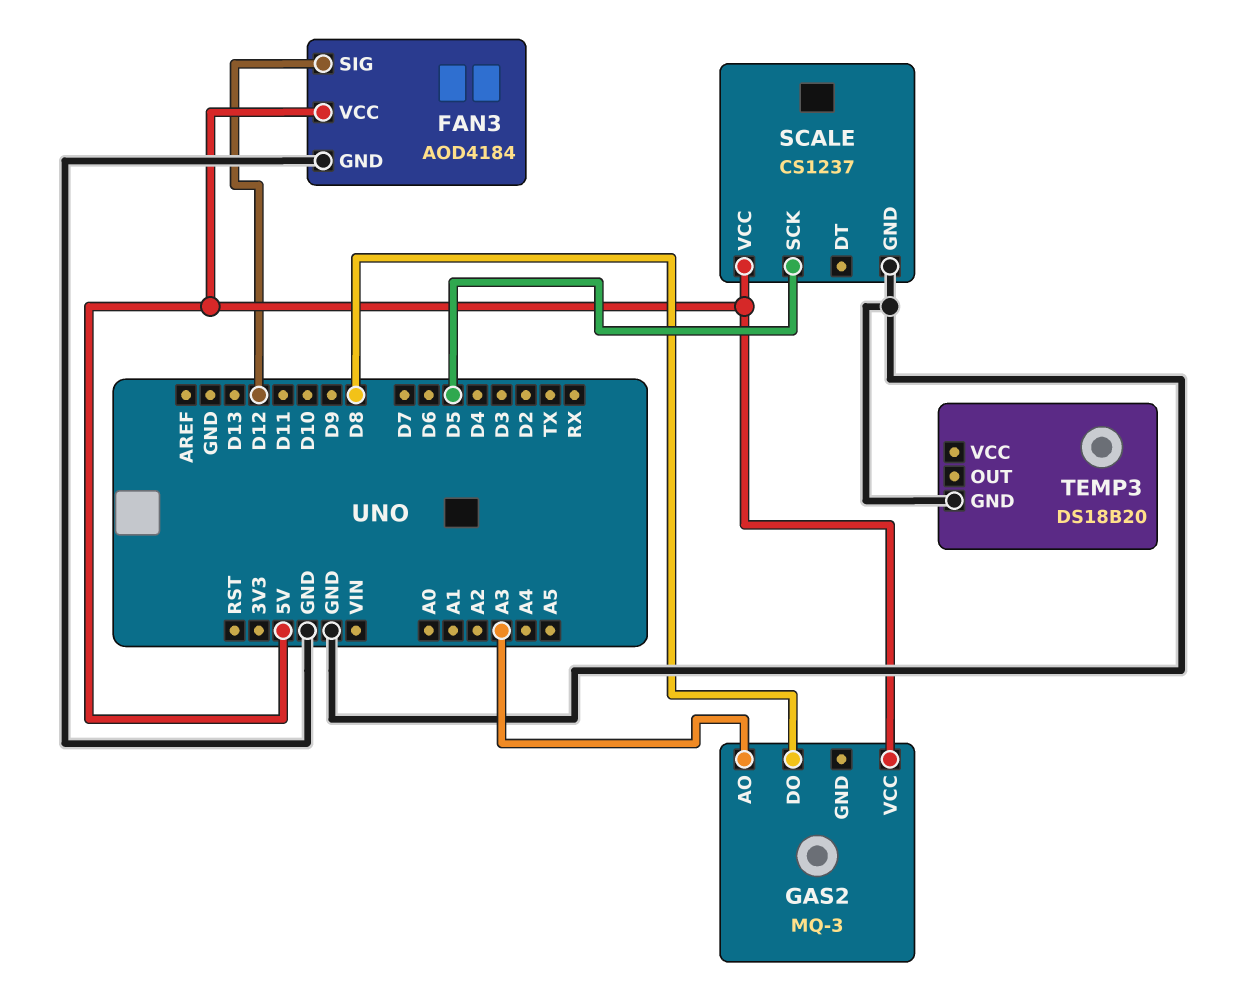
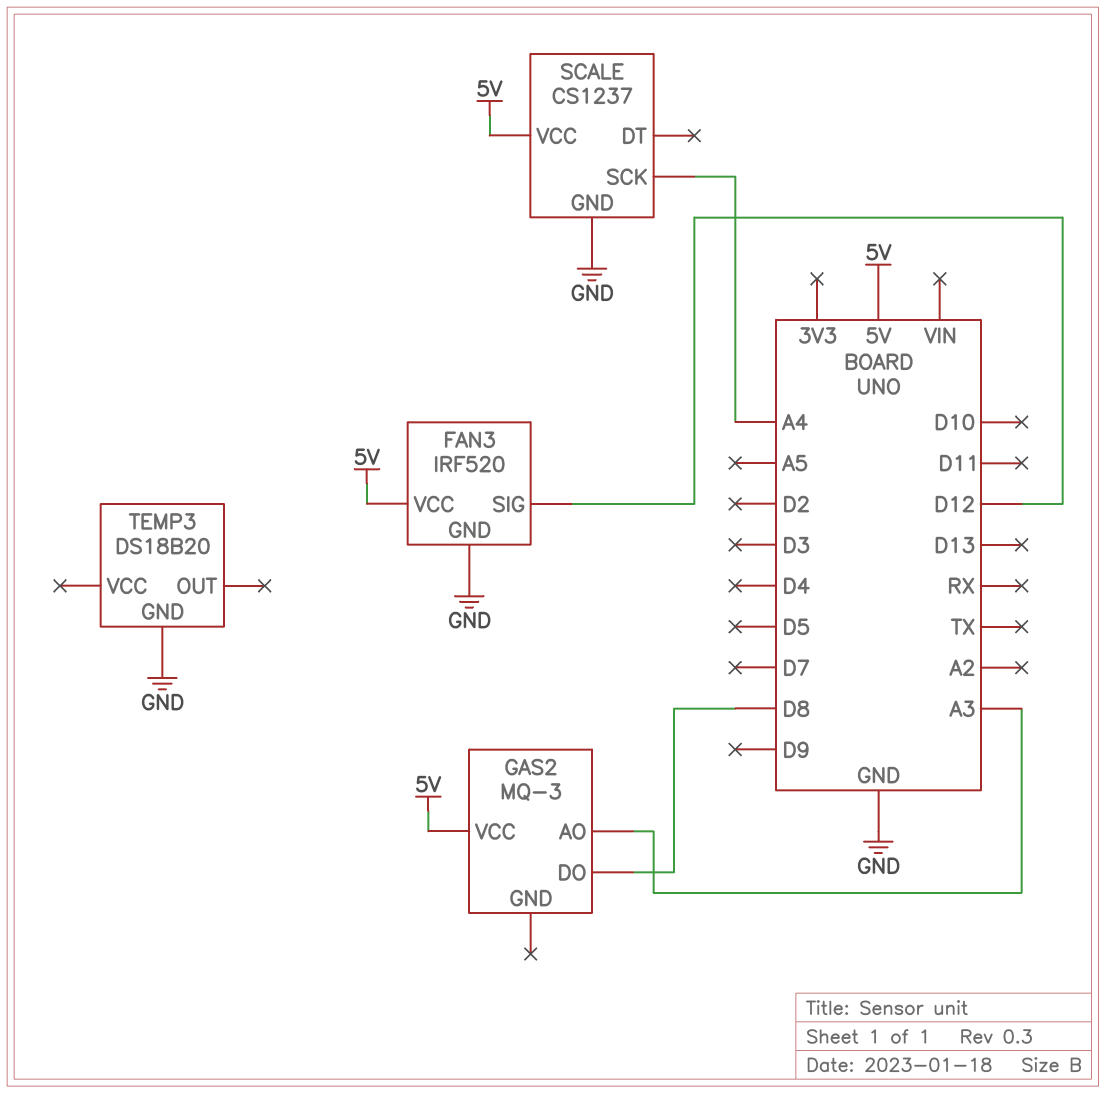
FAN3: AOD4184 -> IRF520
SCALE pin SCK: D5 -> A4

